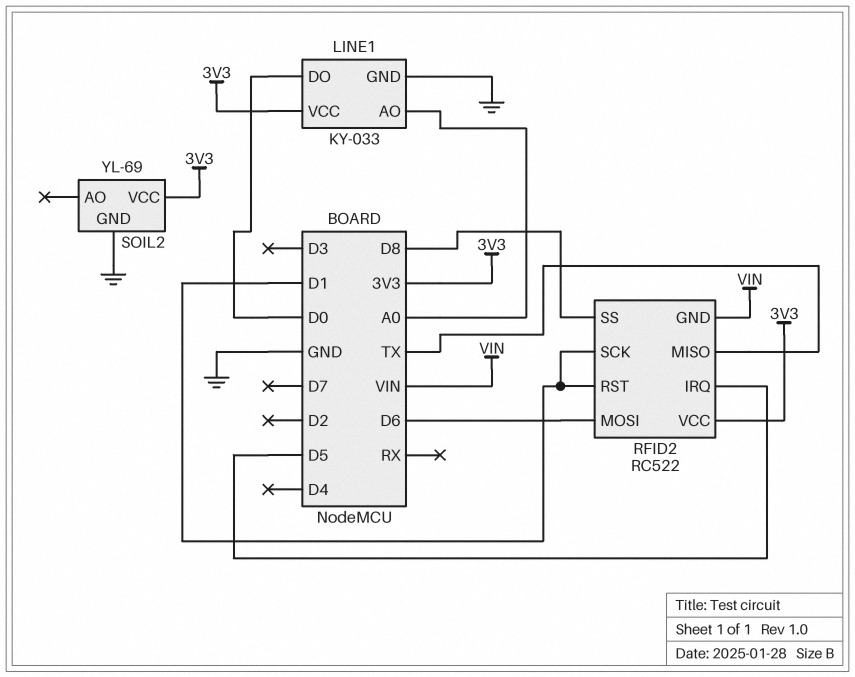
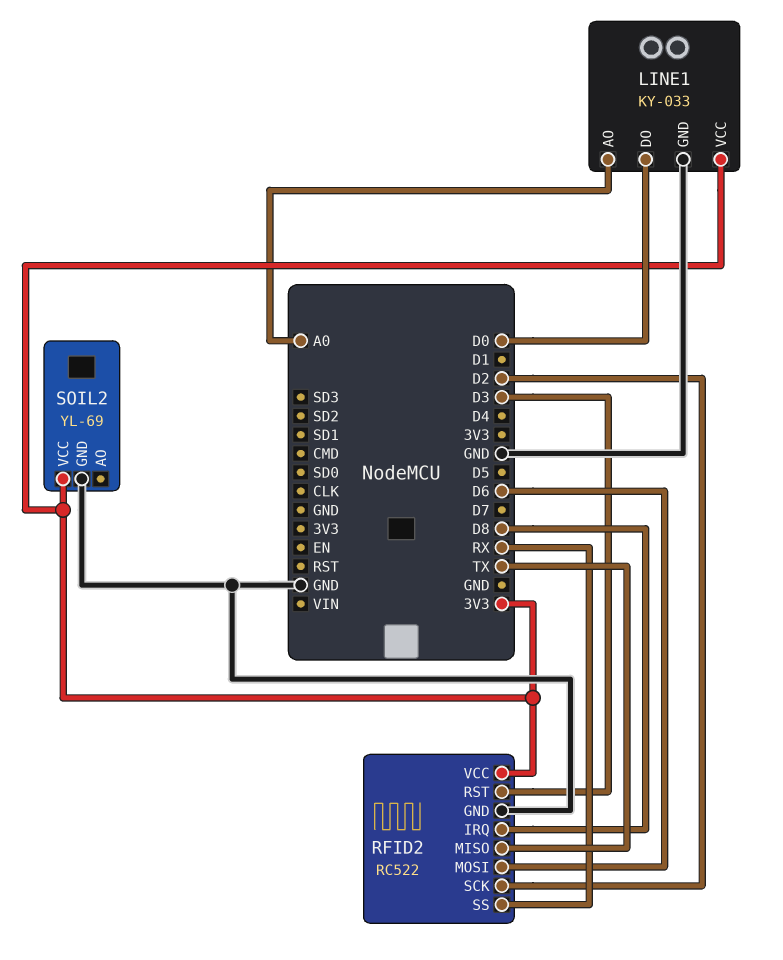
RFID2 pin GND: VIN -> GND
RFID2 pin IRQ: D5 -> D8
RFID2 pin RST: D1 -> D3
RFID2 pin SCK: D1 -> D2
RFID2 pin SS: D8 -> RX

